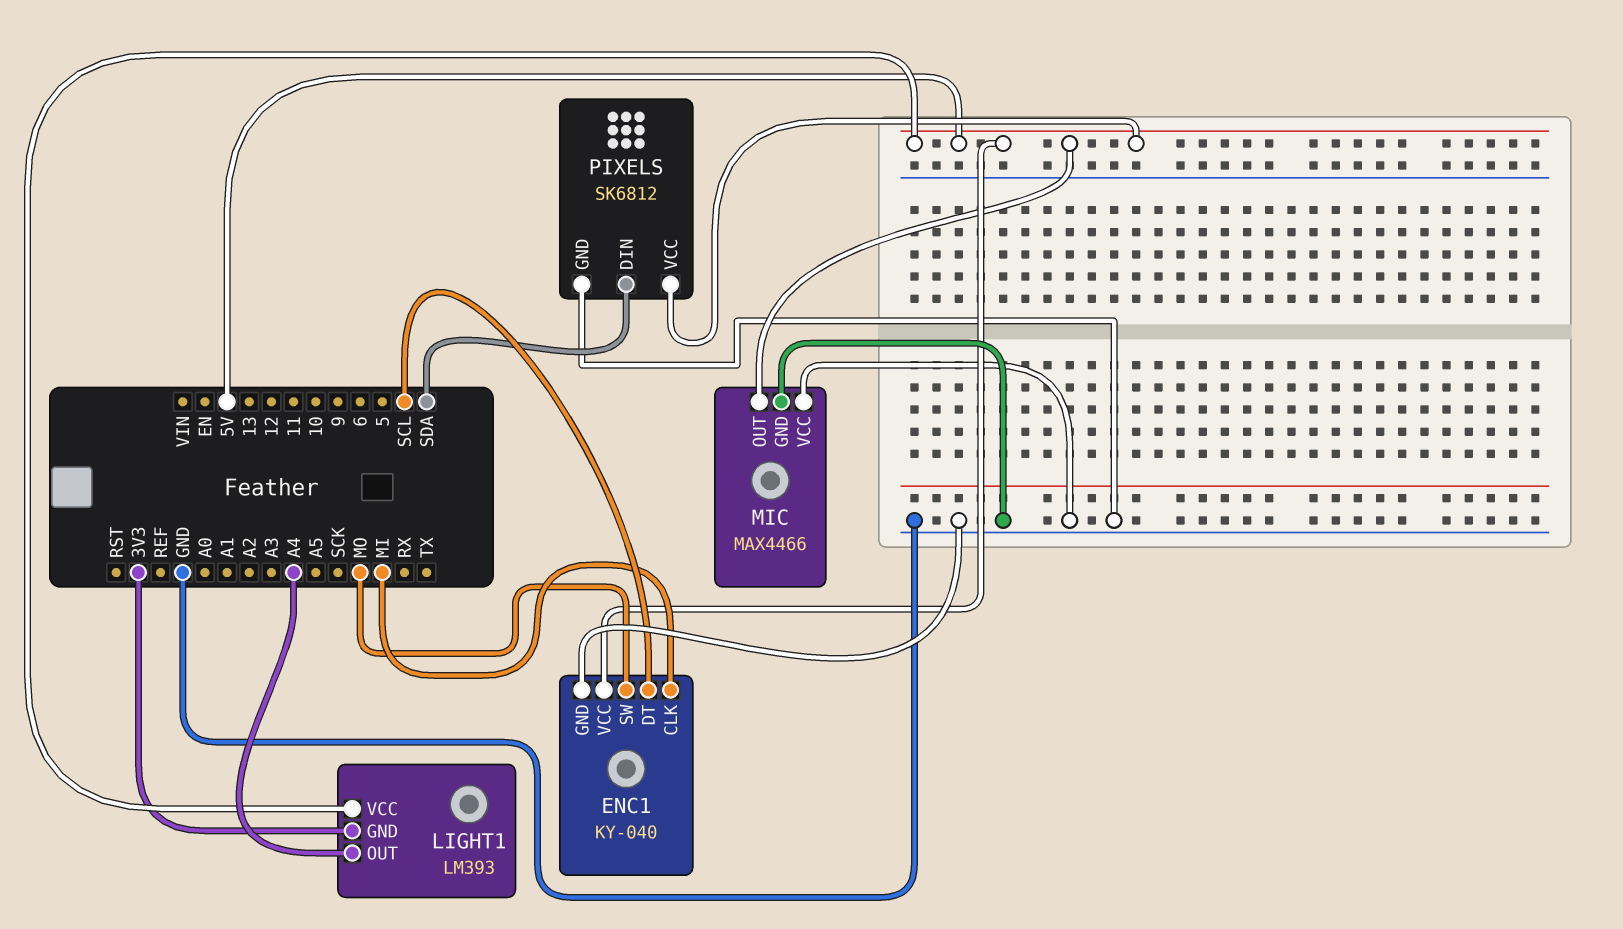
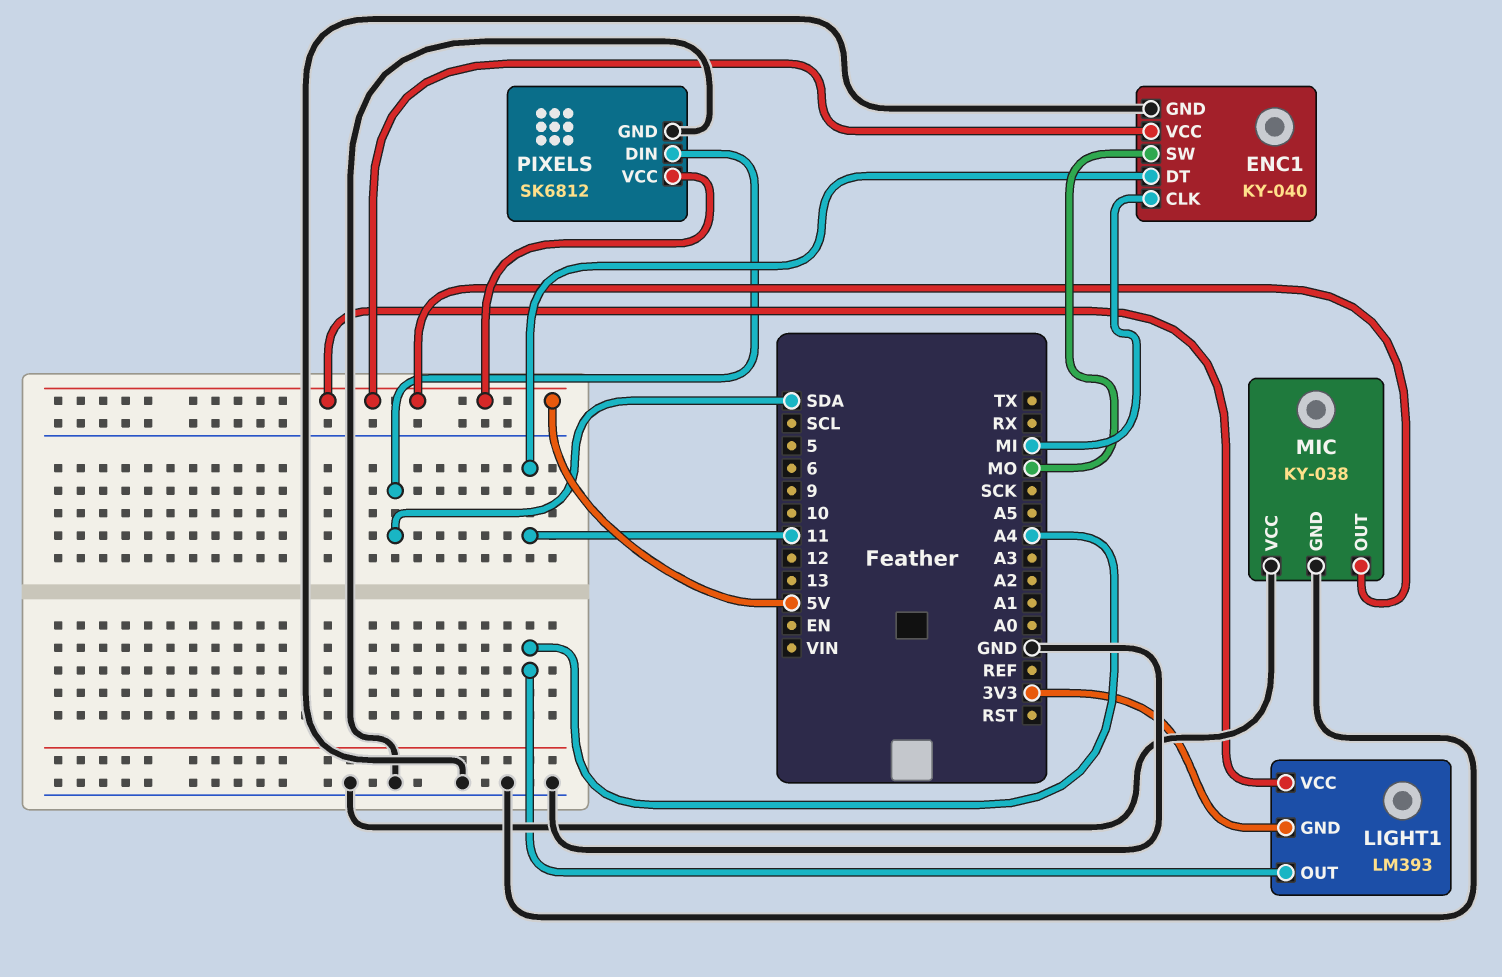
ENC1 pin DT: SCL -> 11
MIC: MAX4466 -> KY-038

